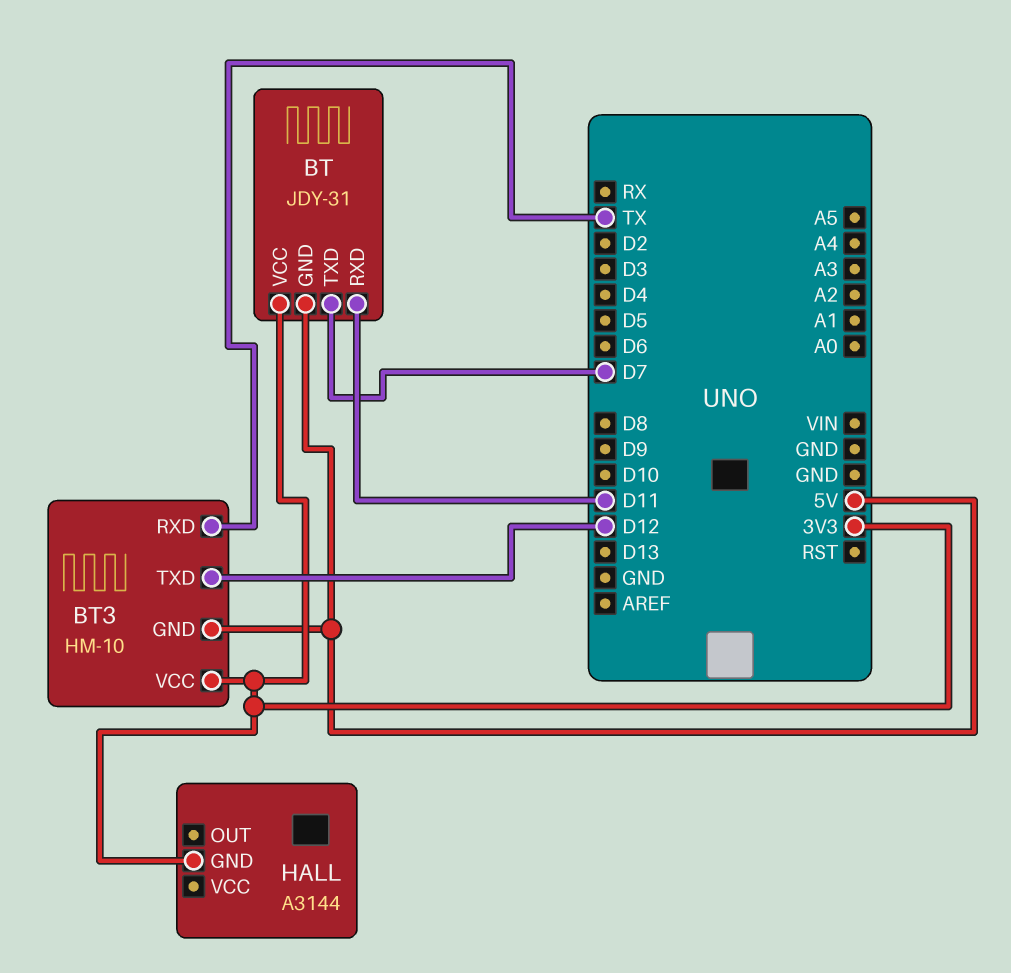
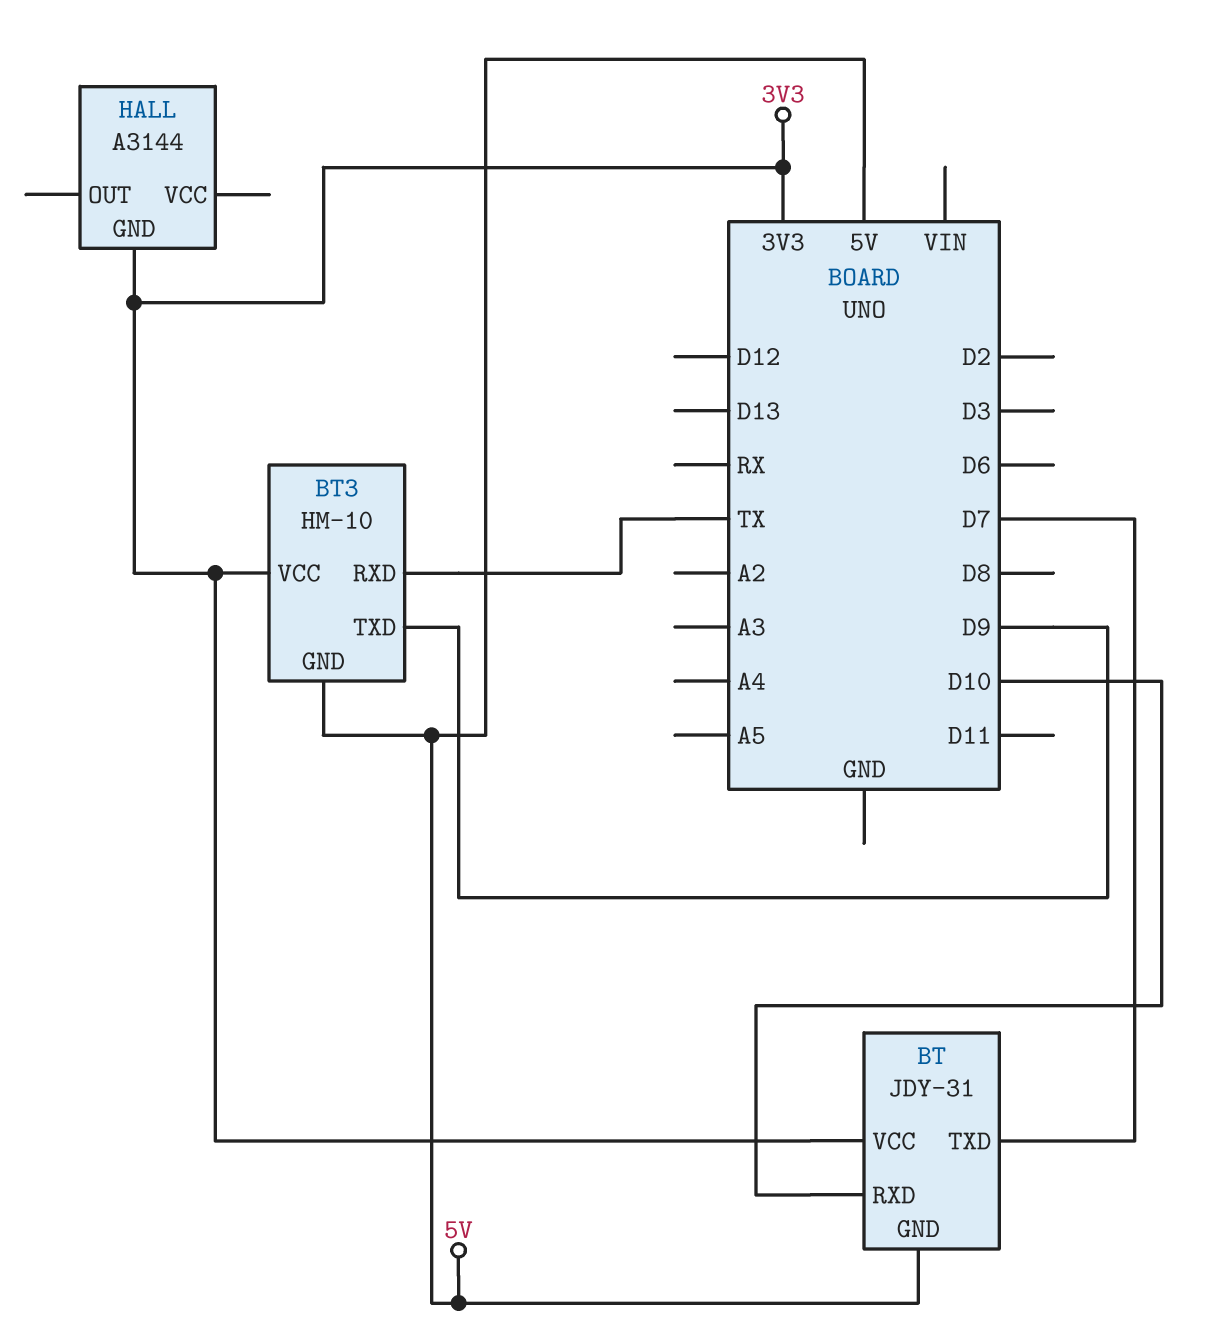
BT pin RXD: D11 -> D10
BT3 pin TXD: D12 -> D9

